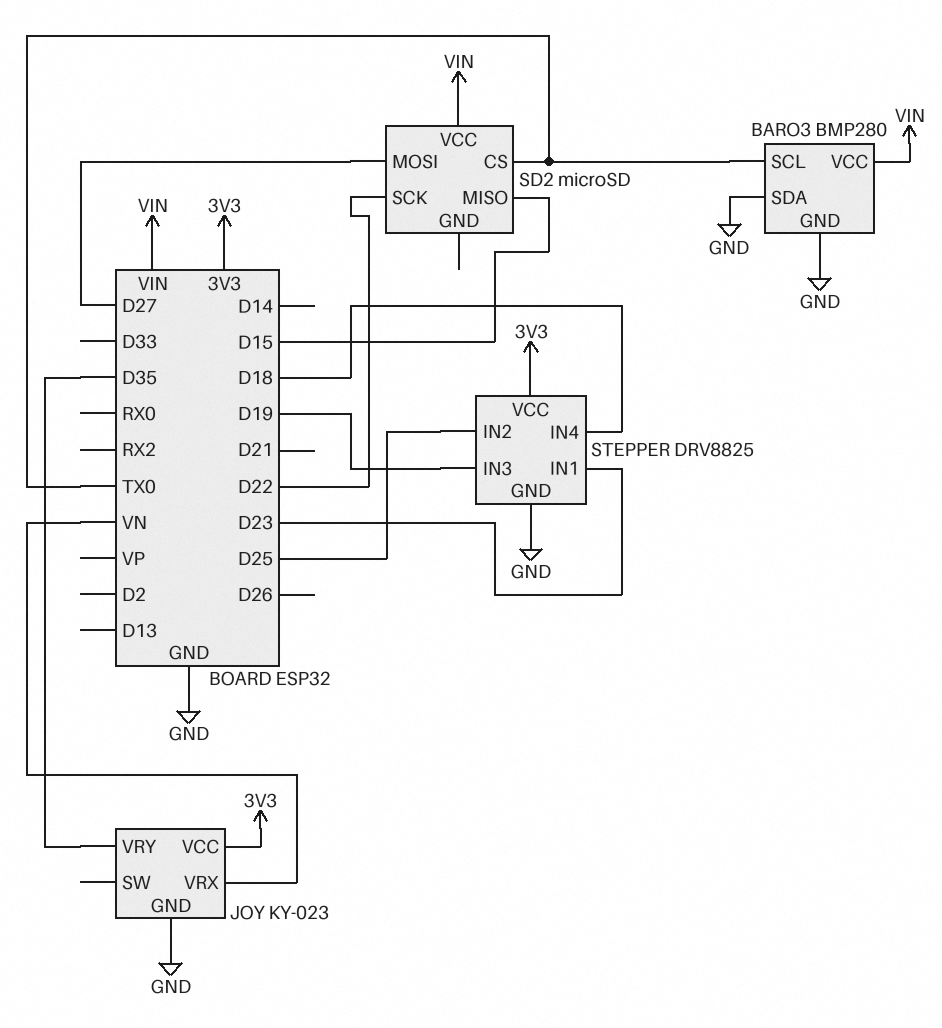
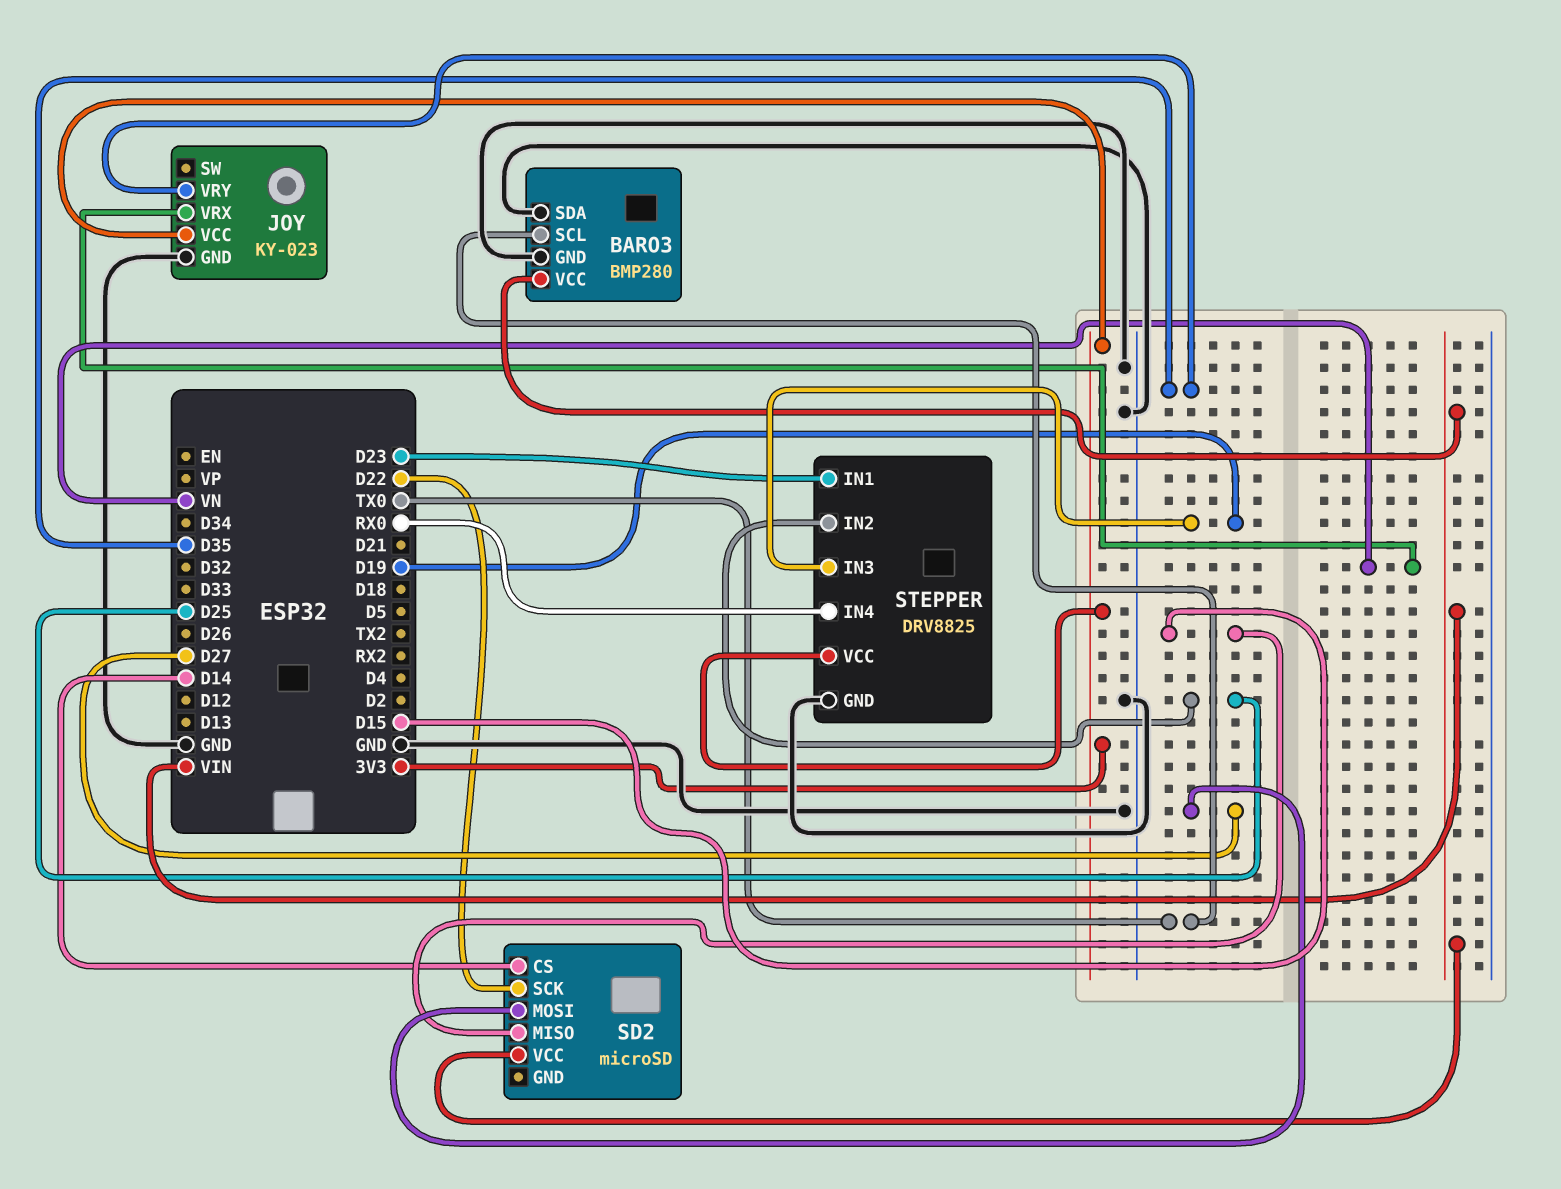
SD2 pin CS: TX0 -> D14
STEPPER pin IN4: D18 -> RX0

